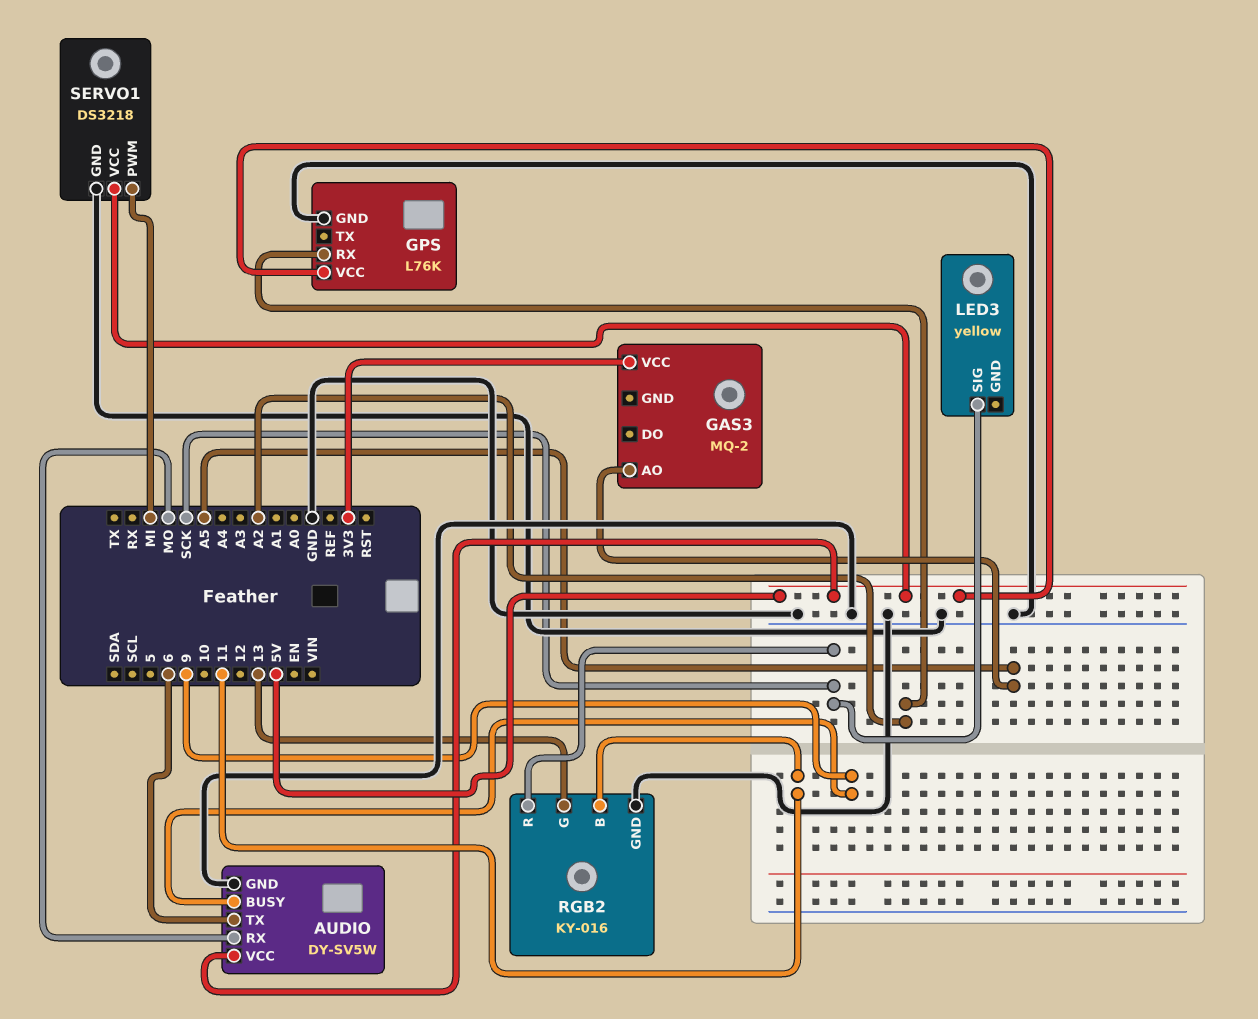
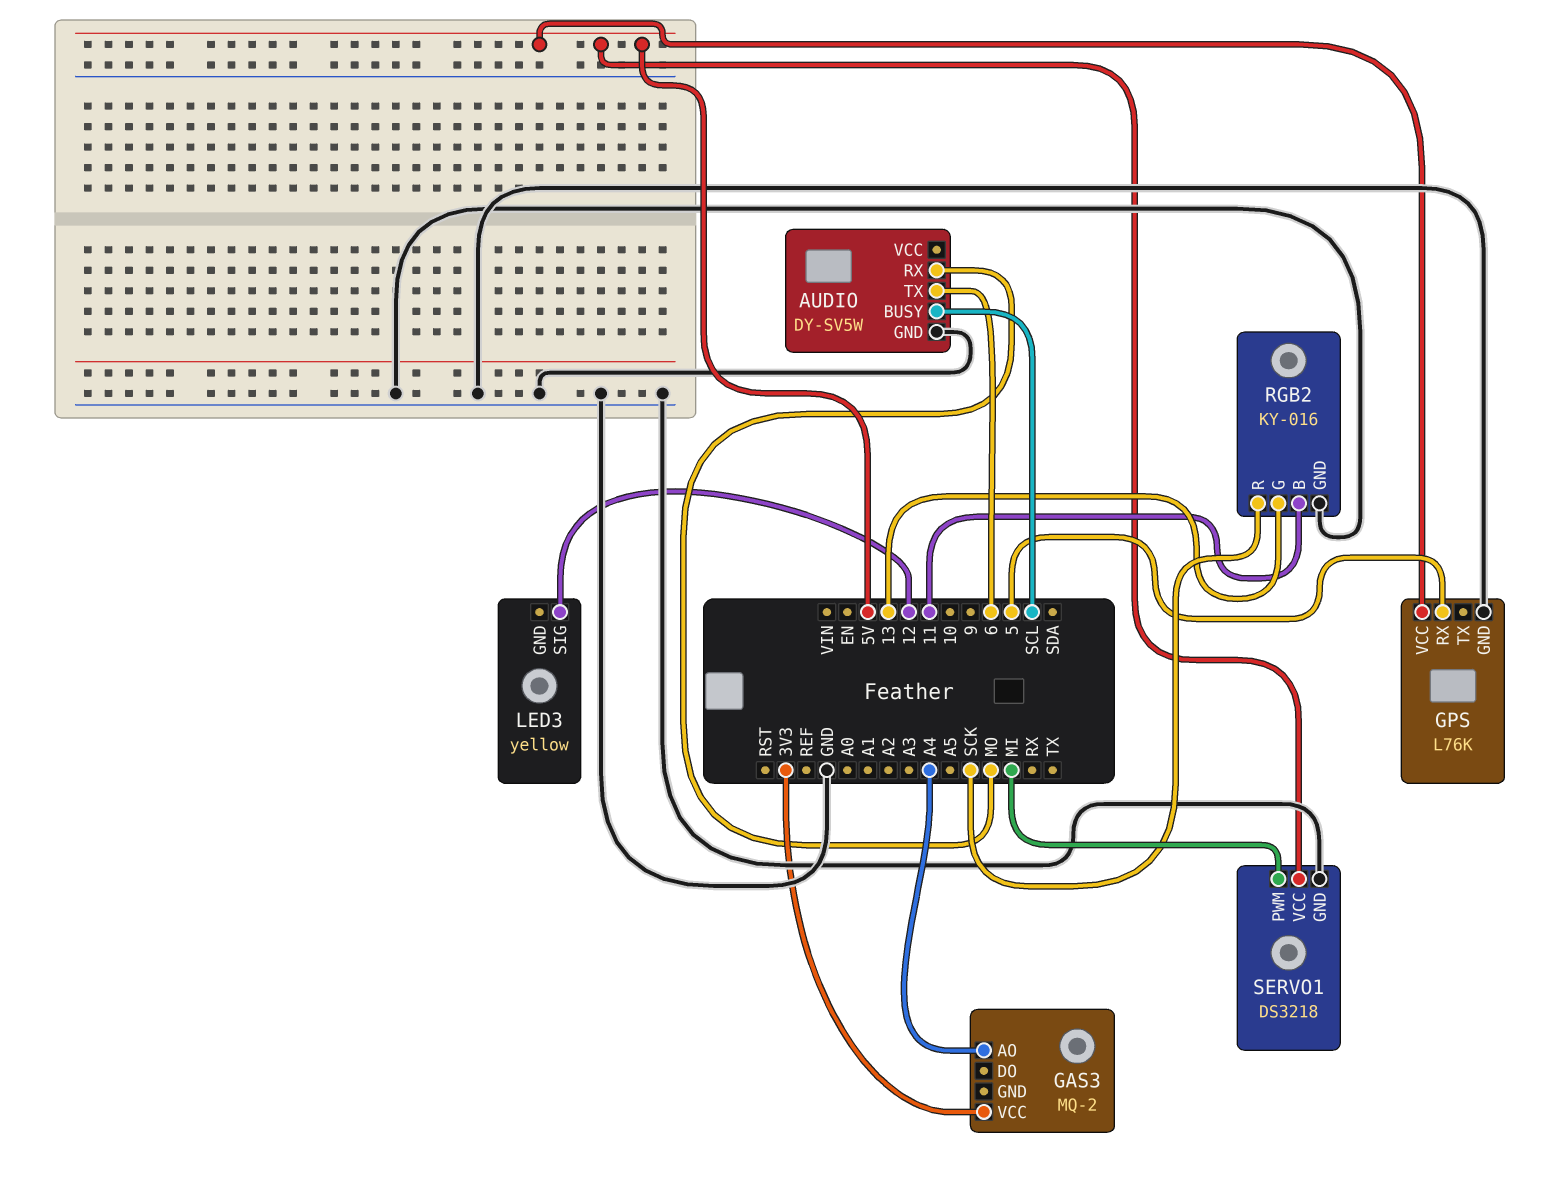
AUDIO pin BUSY: 9 -> SCL
AUDIO pin VCC: 5V -> none
GAS3 pin AO: A5 -> A4
GPS pin RX: A2 -> 5
LED3 pin SIG: SCK -> 12

